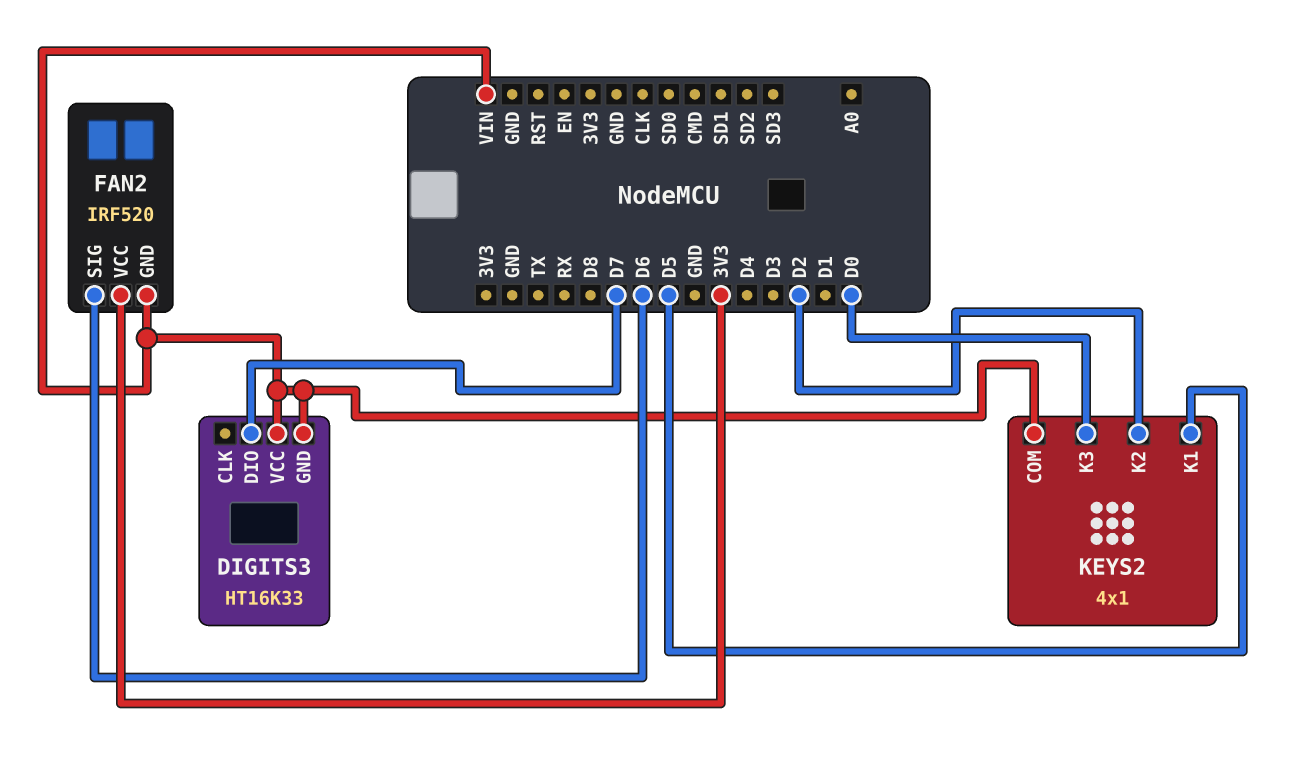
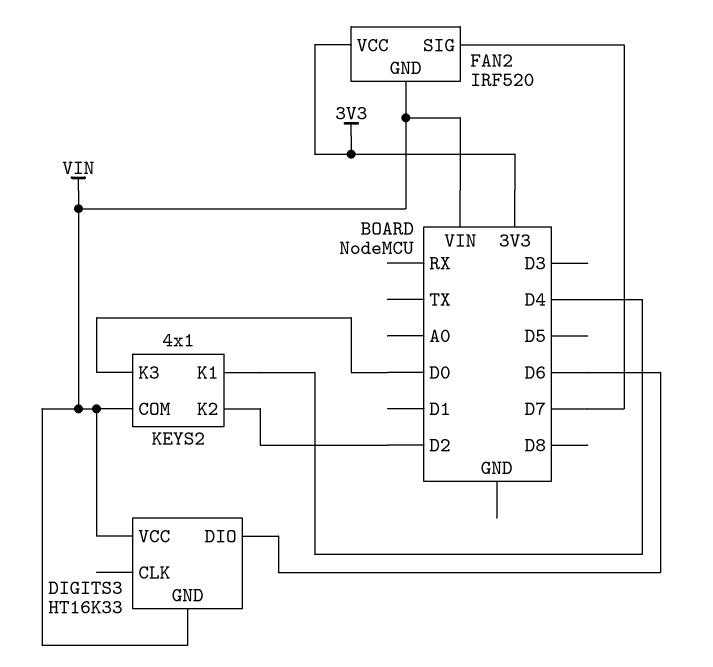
DIGITS3 pin DIO: D7 -> D6
FAN2 pin SIG: D6 -> D7
KEYS2 pin K1: D5 -> D4

